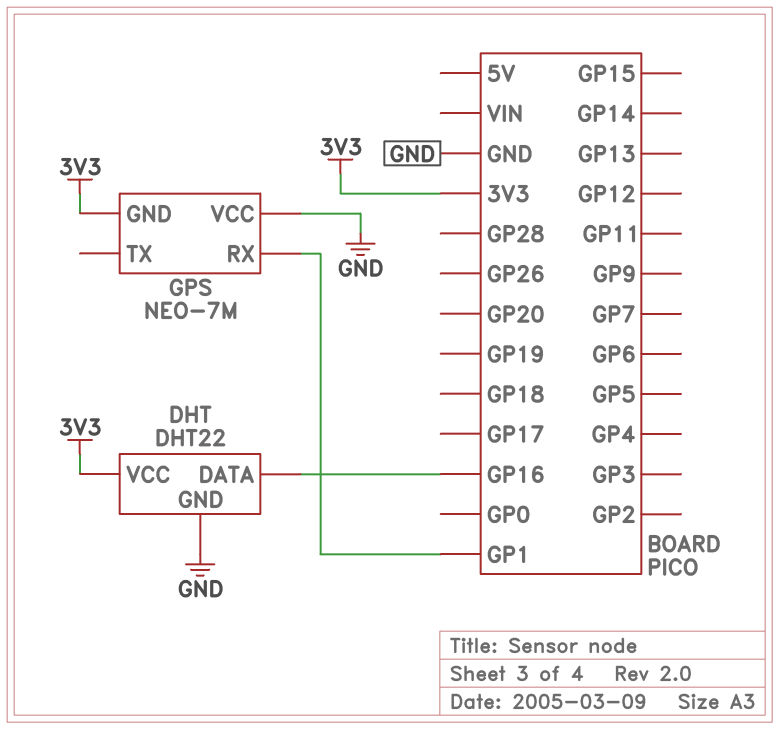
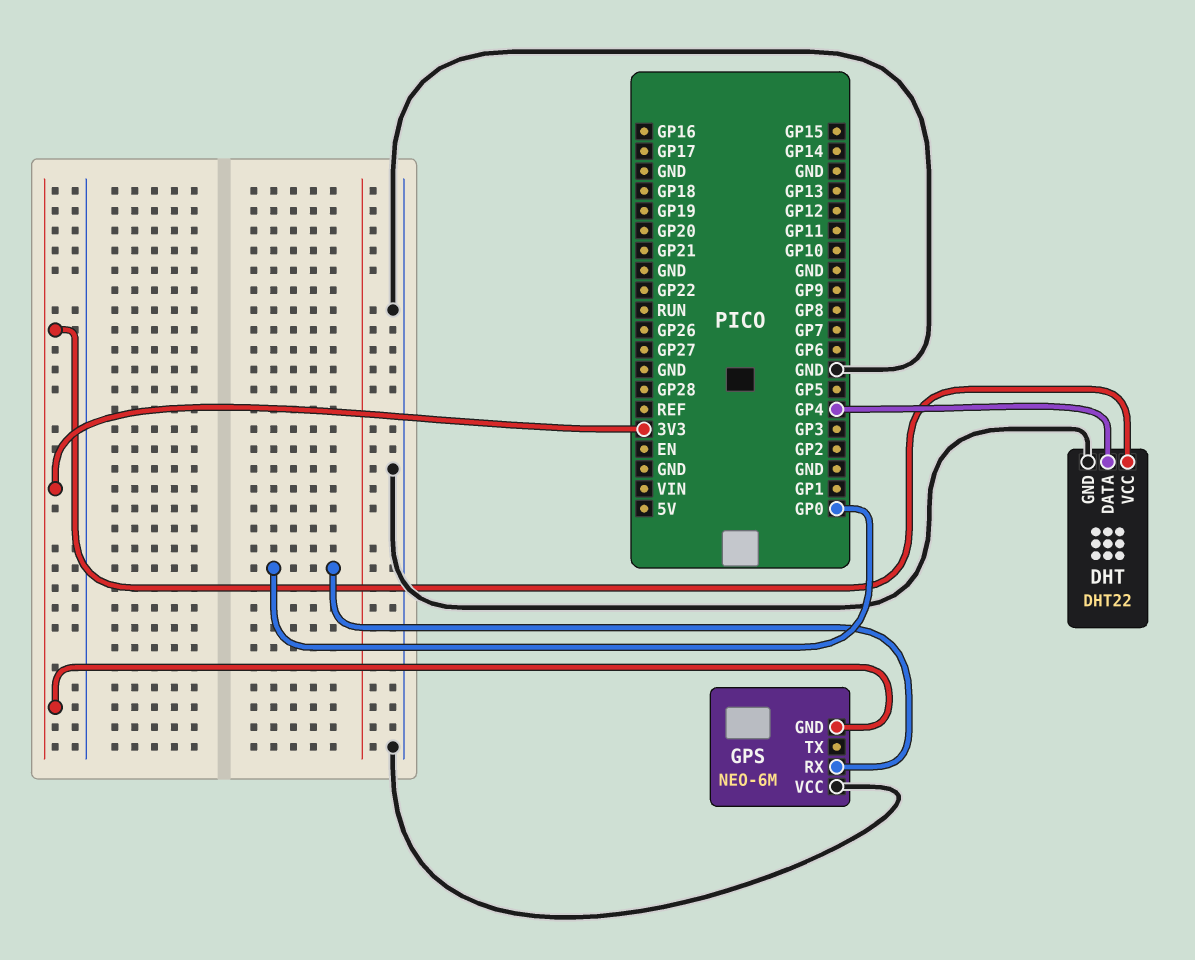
DHT pin DATA: GP16 -> GP4
GPS: NEO-7M -> NEO-6M
GPS pin RX: GP1 -> GP0

